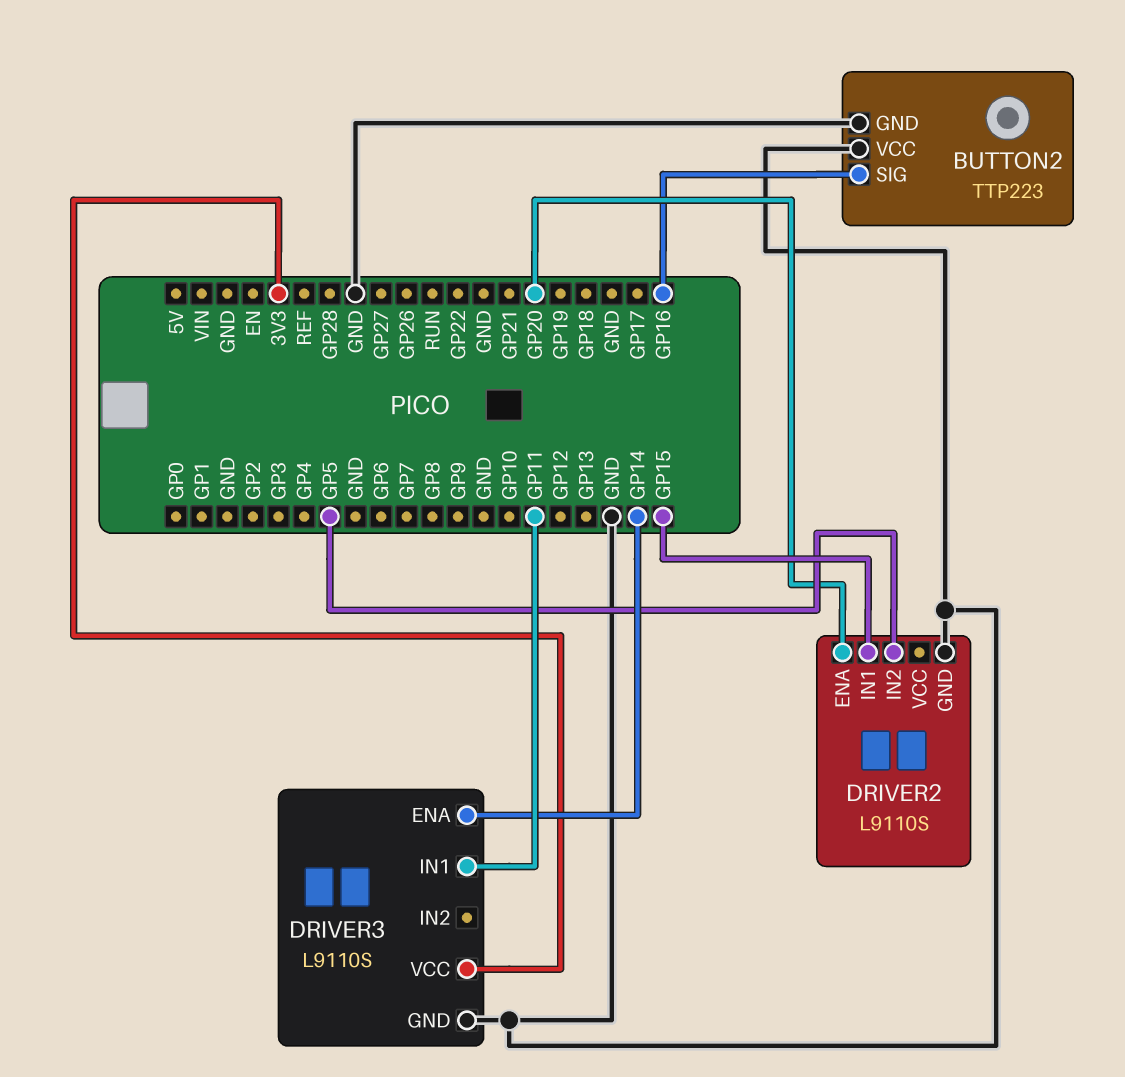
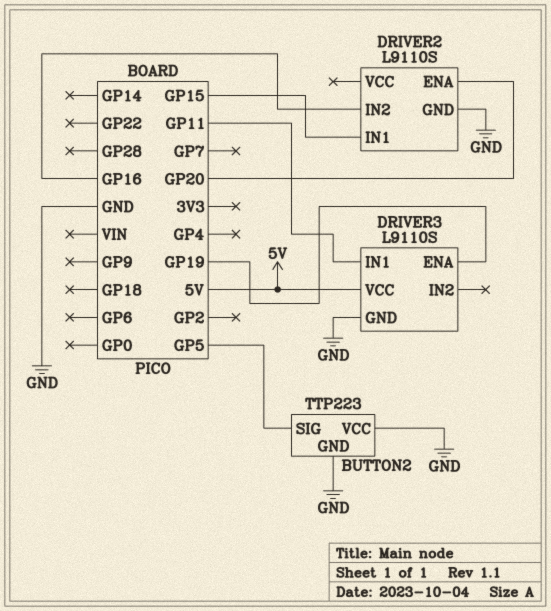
BUTTON2 pin SIG: GP16 -> GP5
DRIVER2 pin IN2: GP5 -> GP16
DRIVER3 pin ENA: GP14 -> GP19
DRIVER3 pin VCC: 3V3 -> 5V

